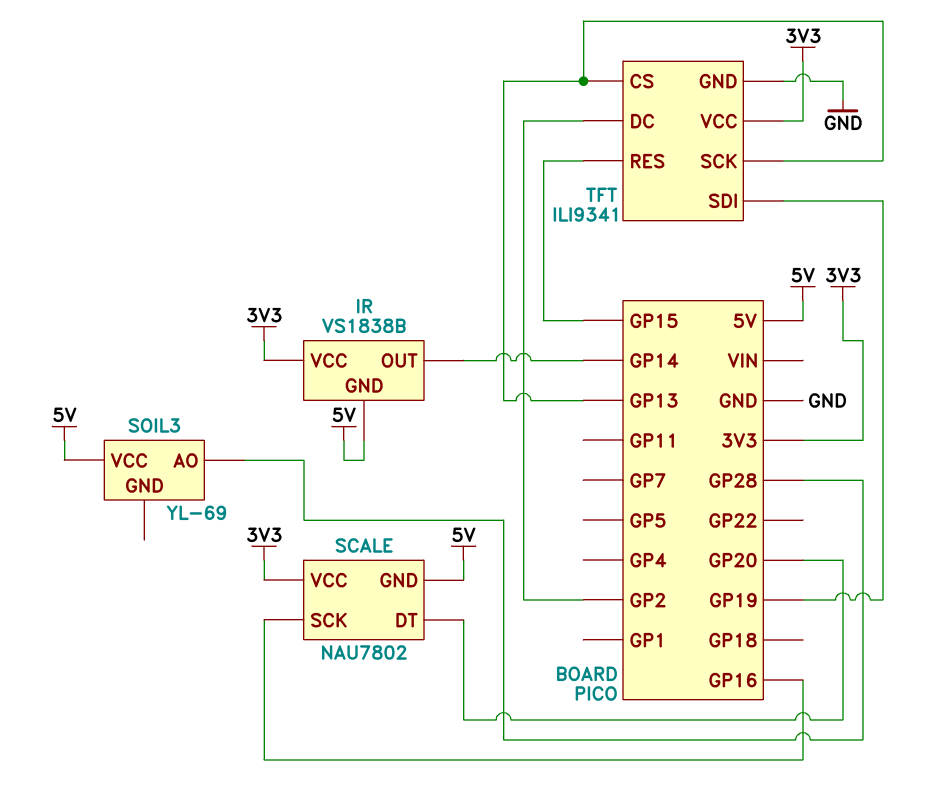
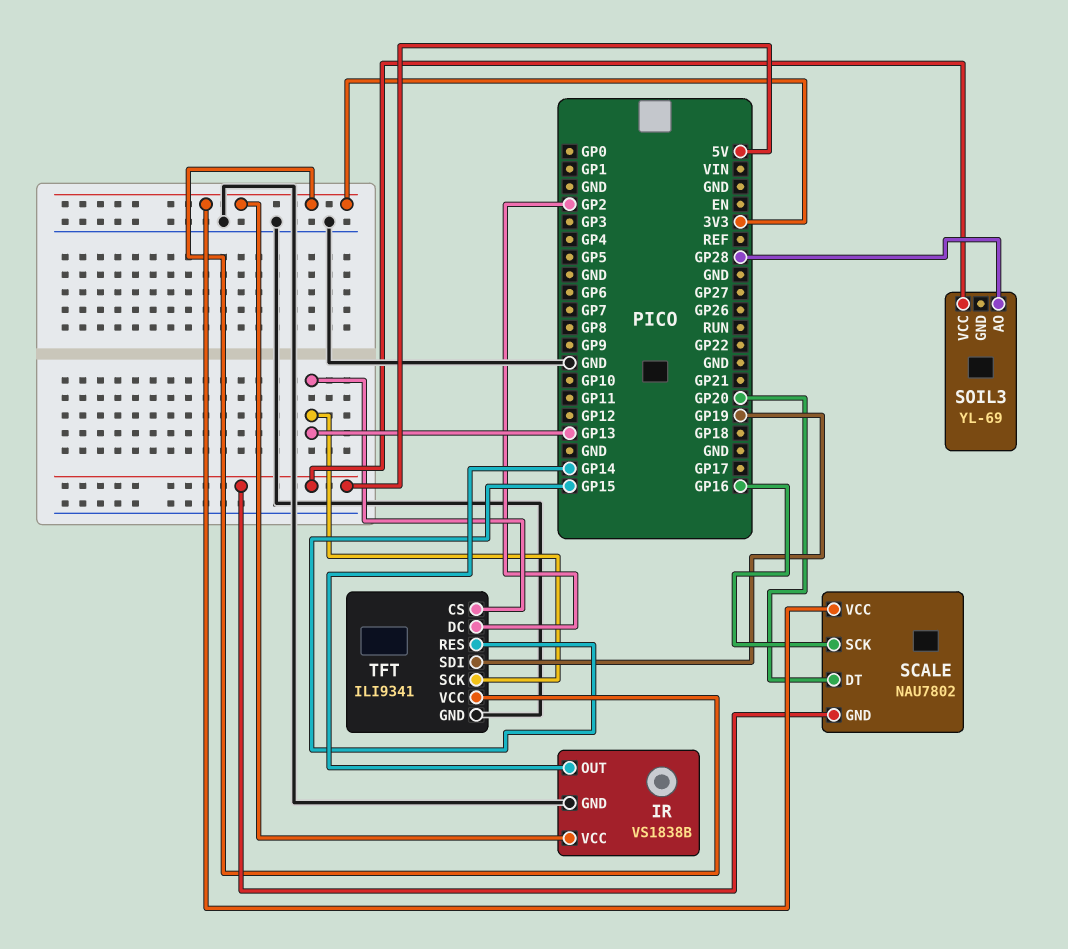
IR pin GND: 5V -> GND

